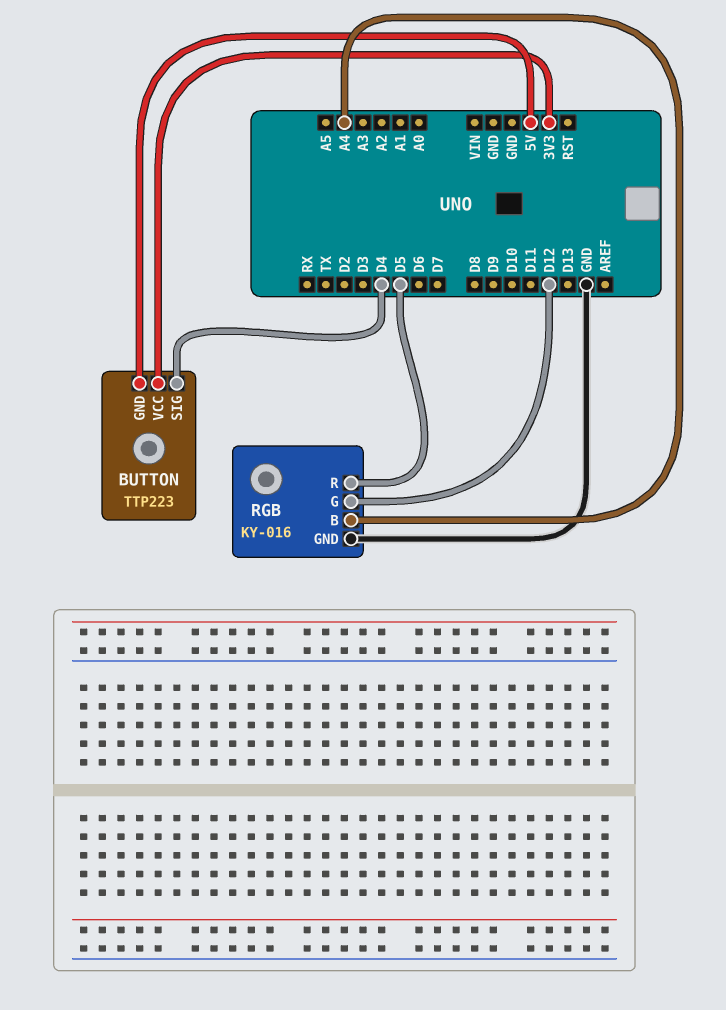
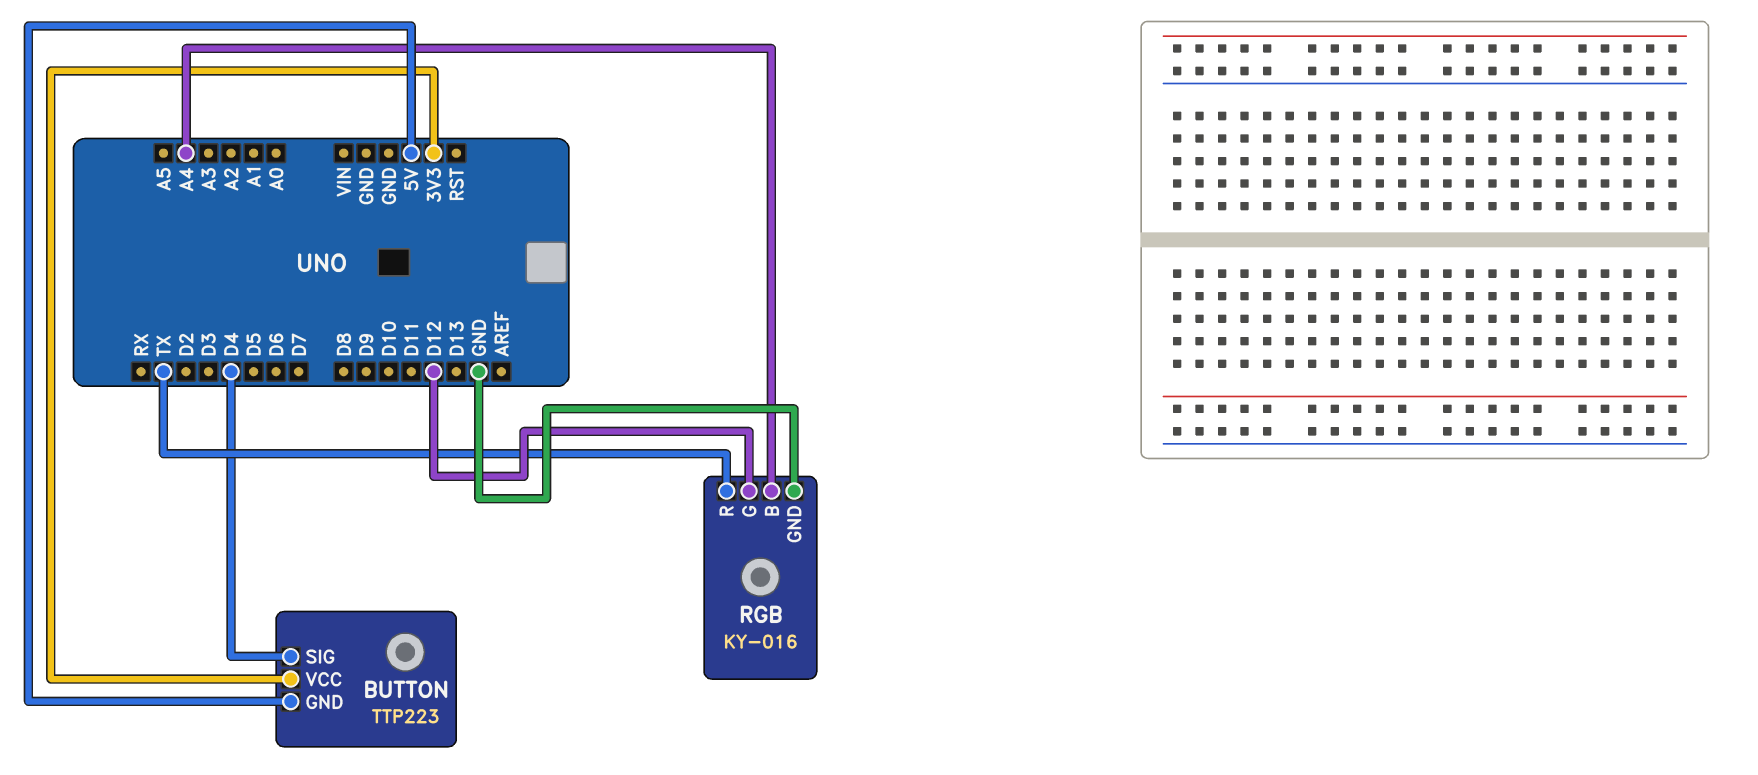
RGB pin R: D5 -> TX

